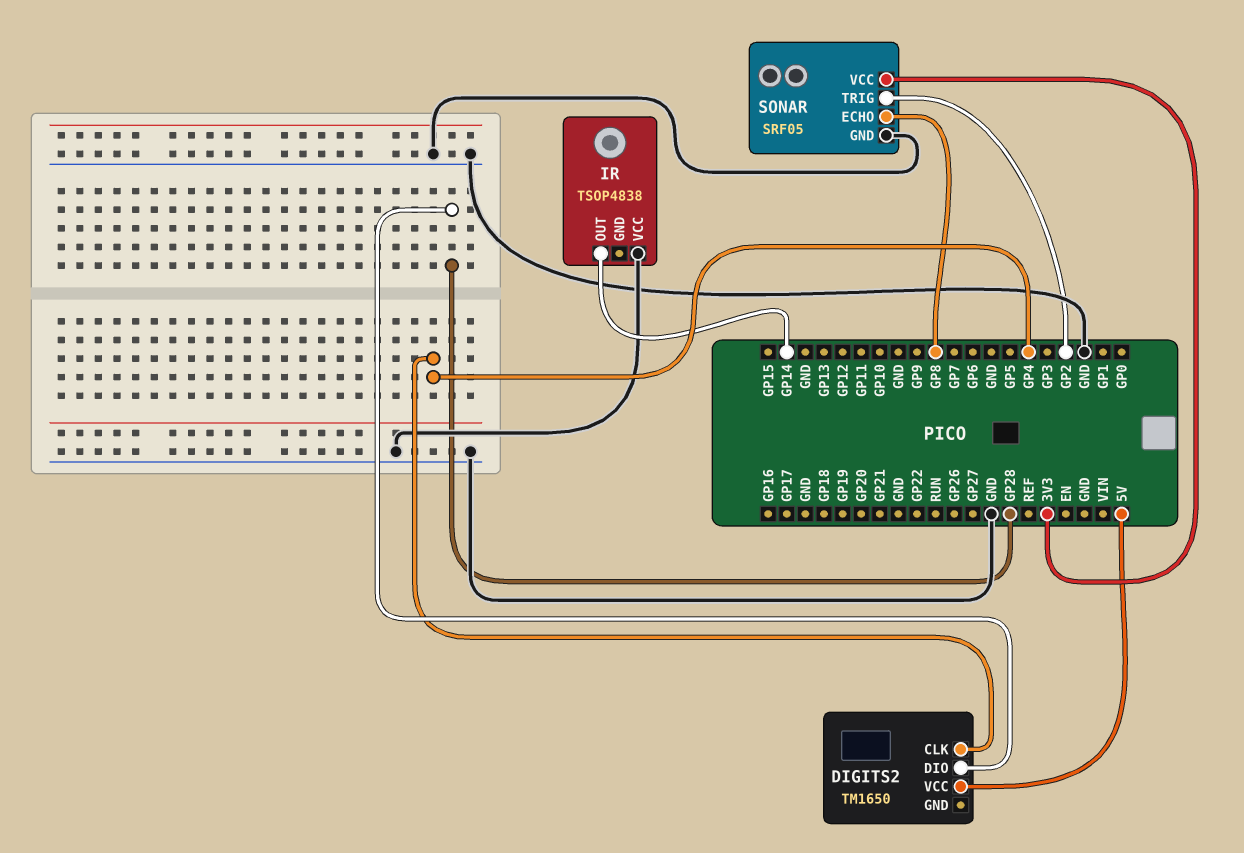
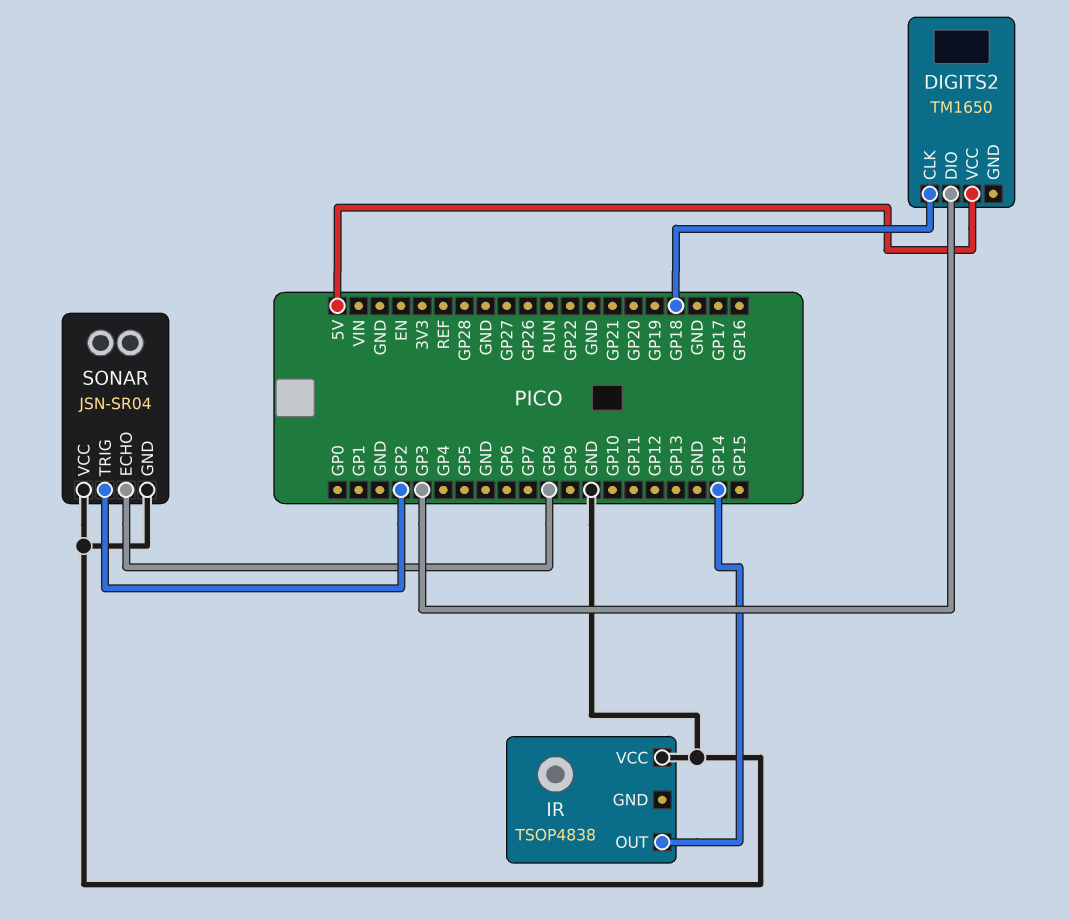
DIGITS2 pin CLK: GP4 -> GP18
DIGITS2 pin DIO: GP28 -> GP3
SONAR: SRF05 -> JSN-SR04
SONAR pin VCC: 3V3 -> GND

